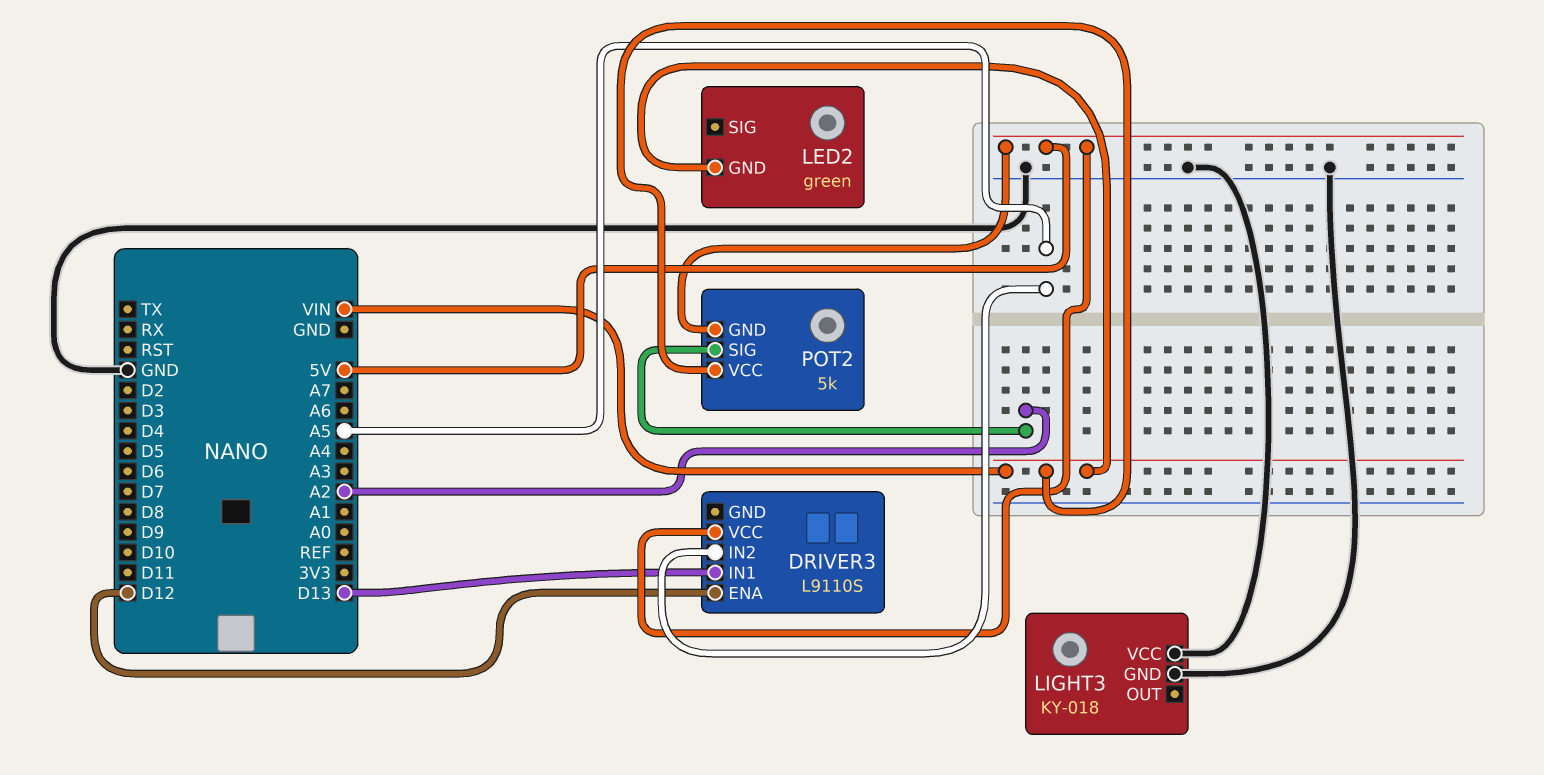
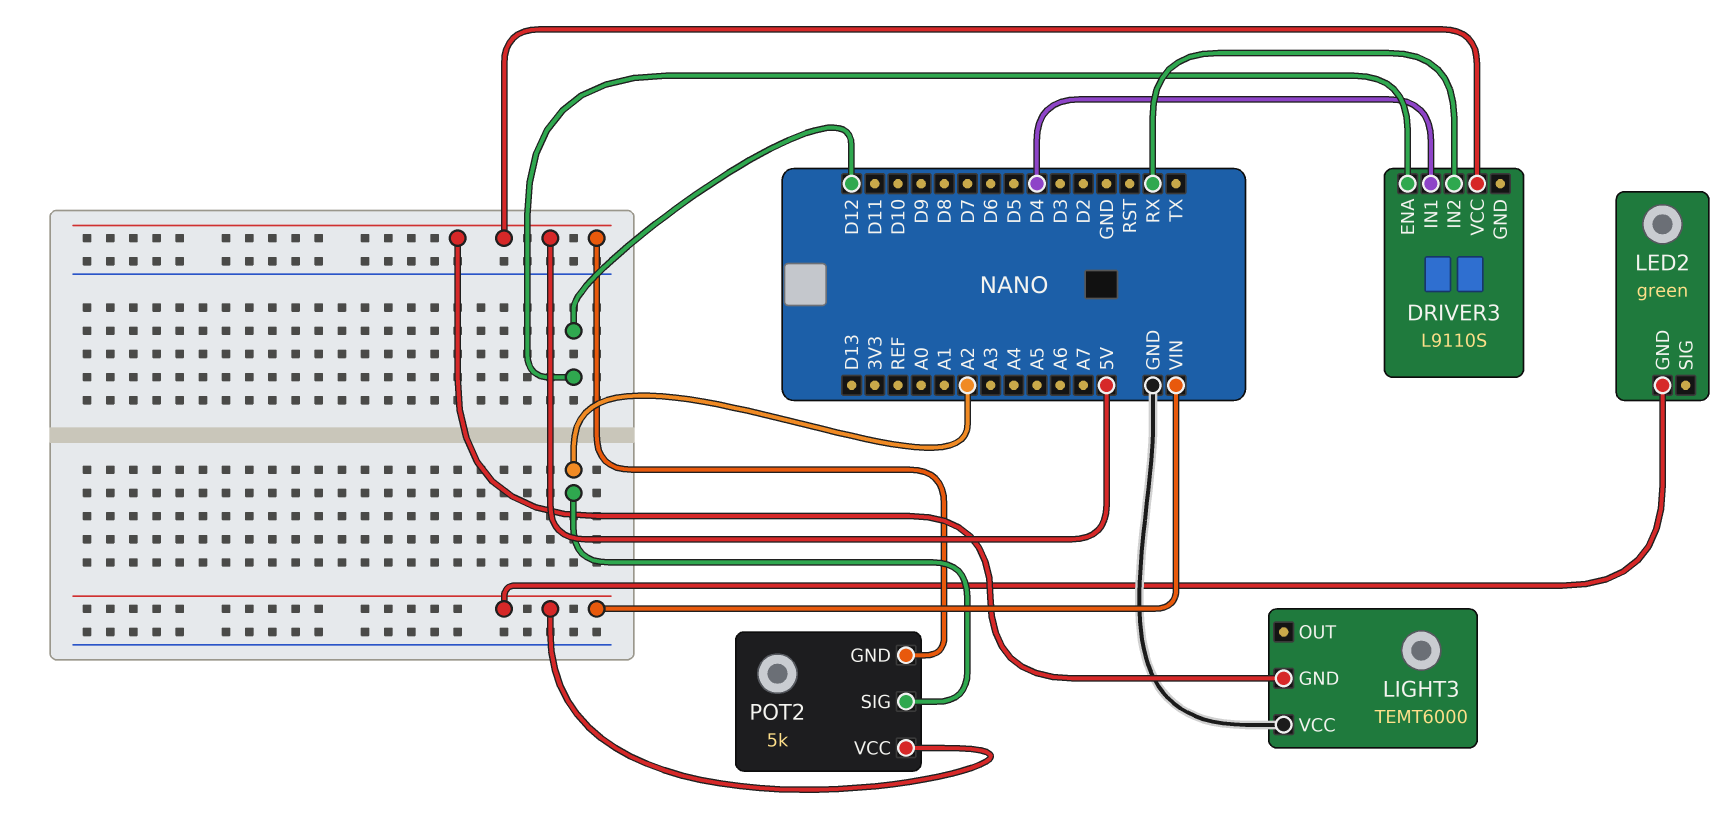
DRIVER3 pin IN1: D13 -> D4
DRIVER3 pin IN2: A5 -> RX
LIGHT3: KY-018 -> TEMT6000
LIGHT3 pin GND: GND -> 5V

